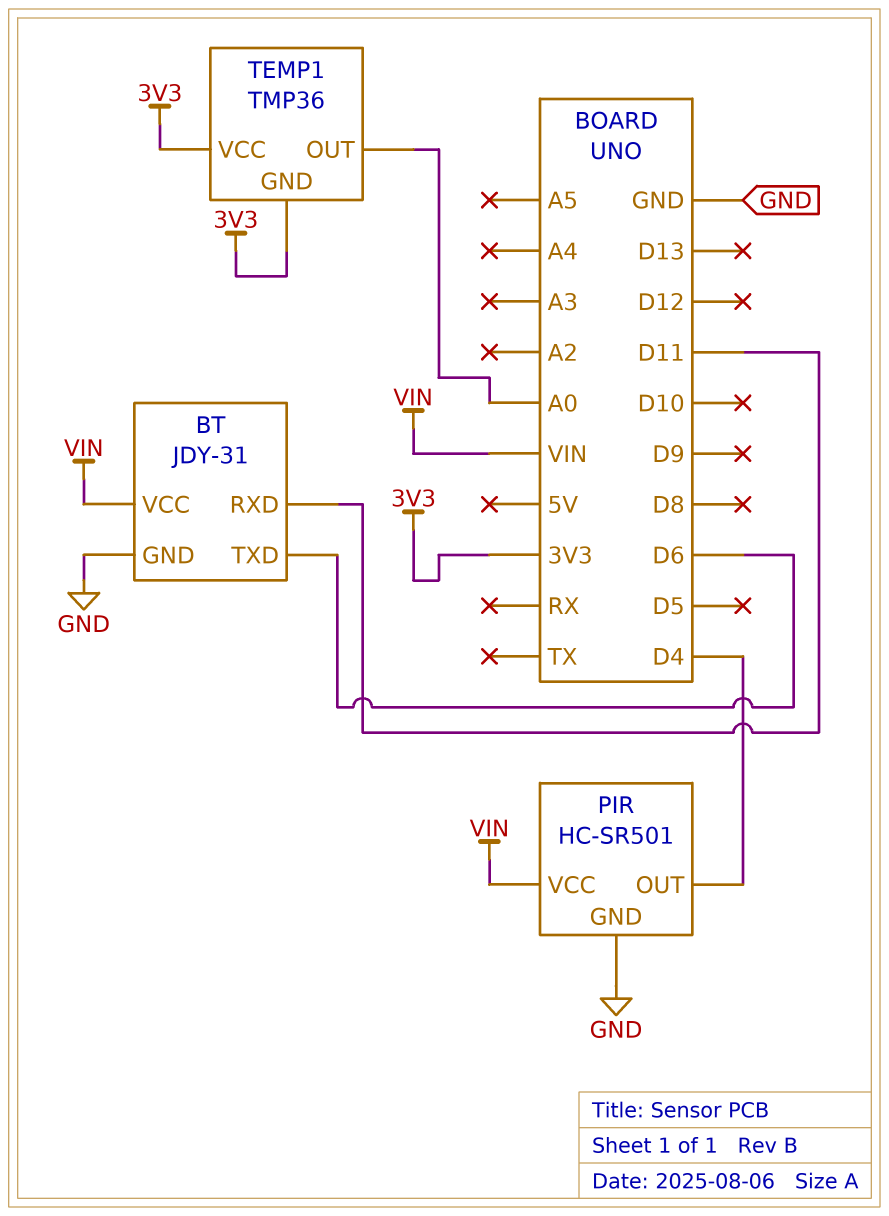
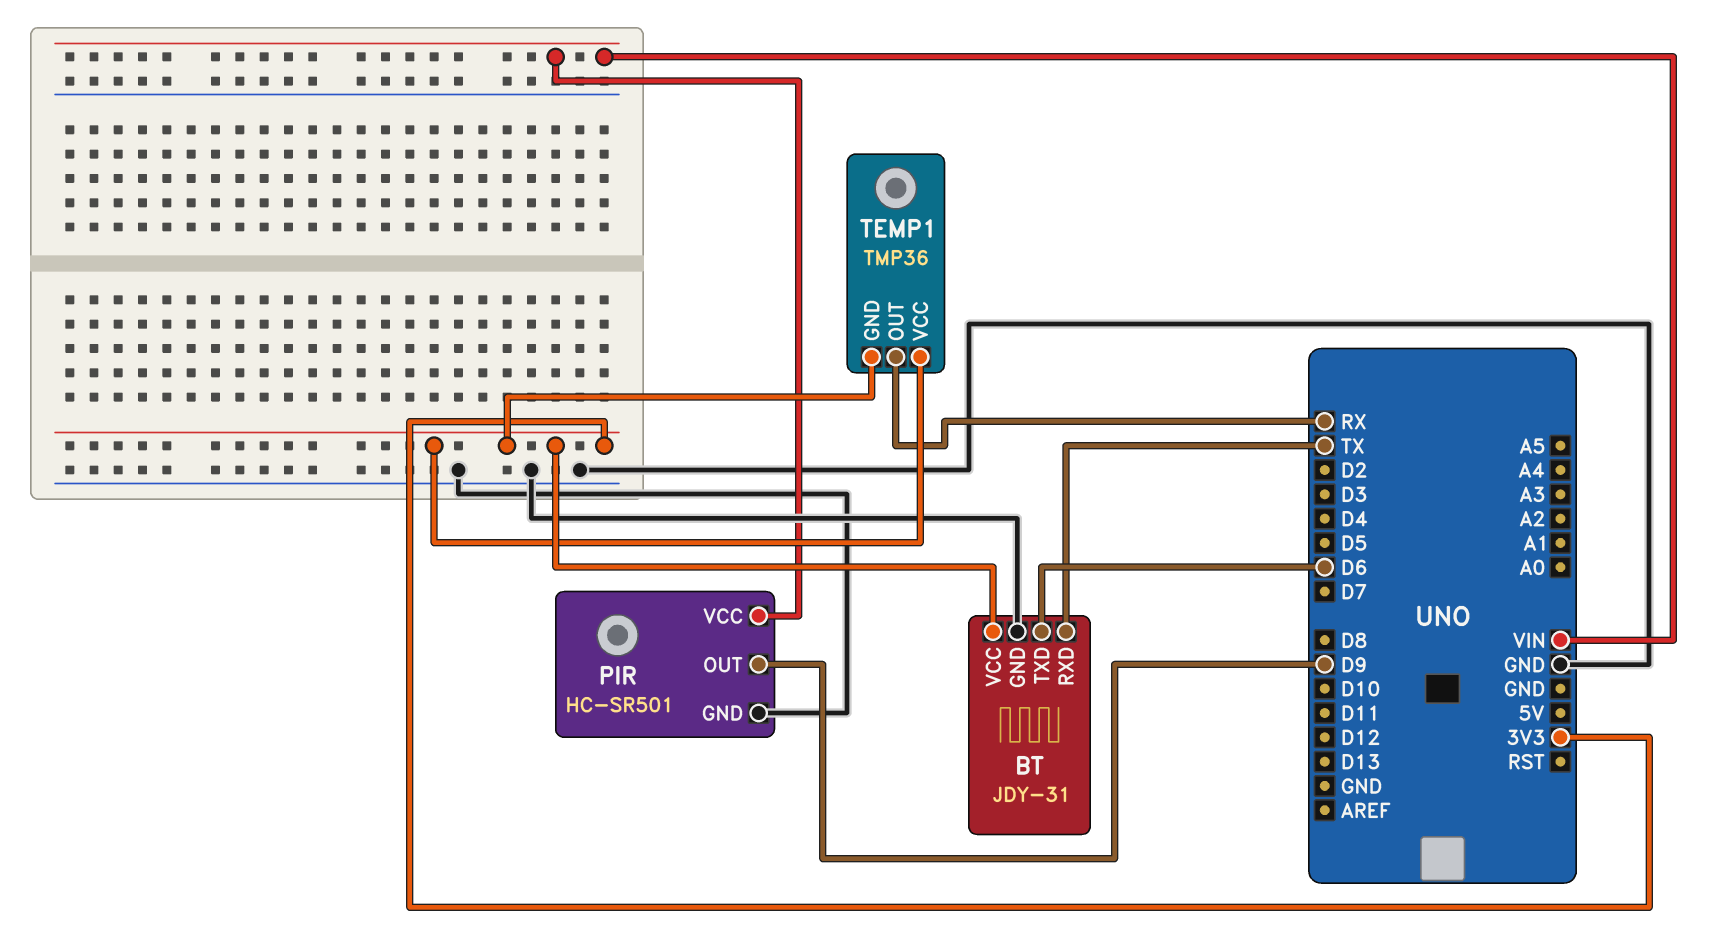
BT pin RXD: D11 -> TX
BT pin VCC: VIN -> 3V3
PIR pin OUT: D4 -> D9
TEMP1 pin OUT: A0 -> RX

